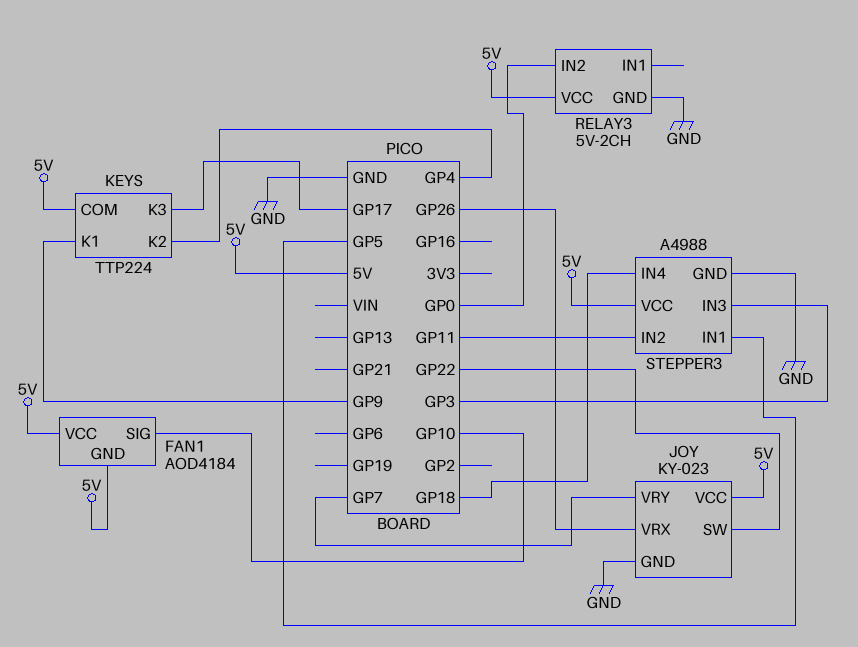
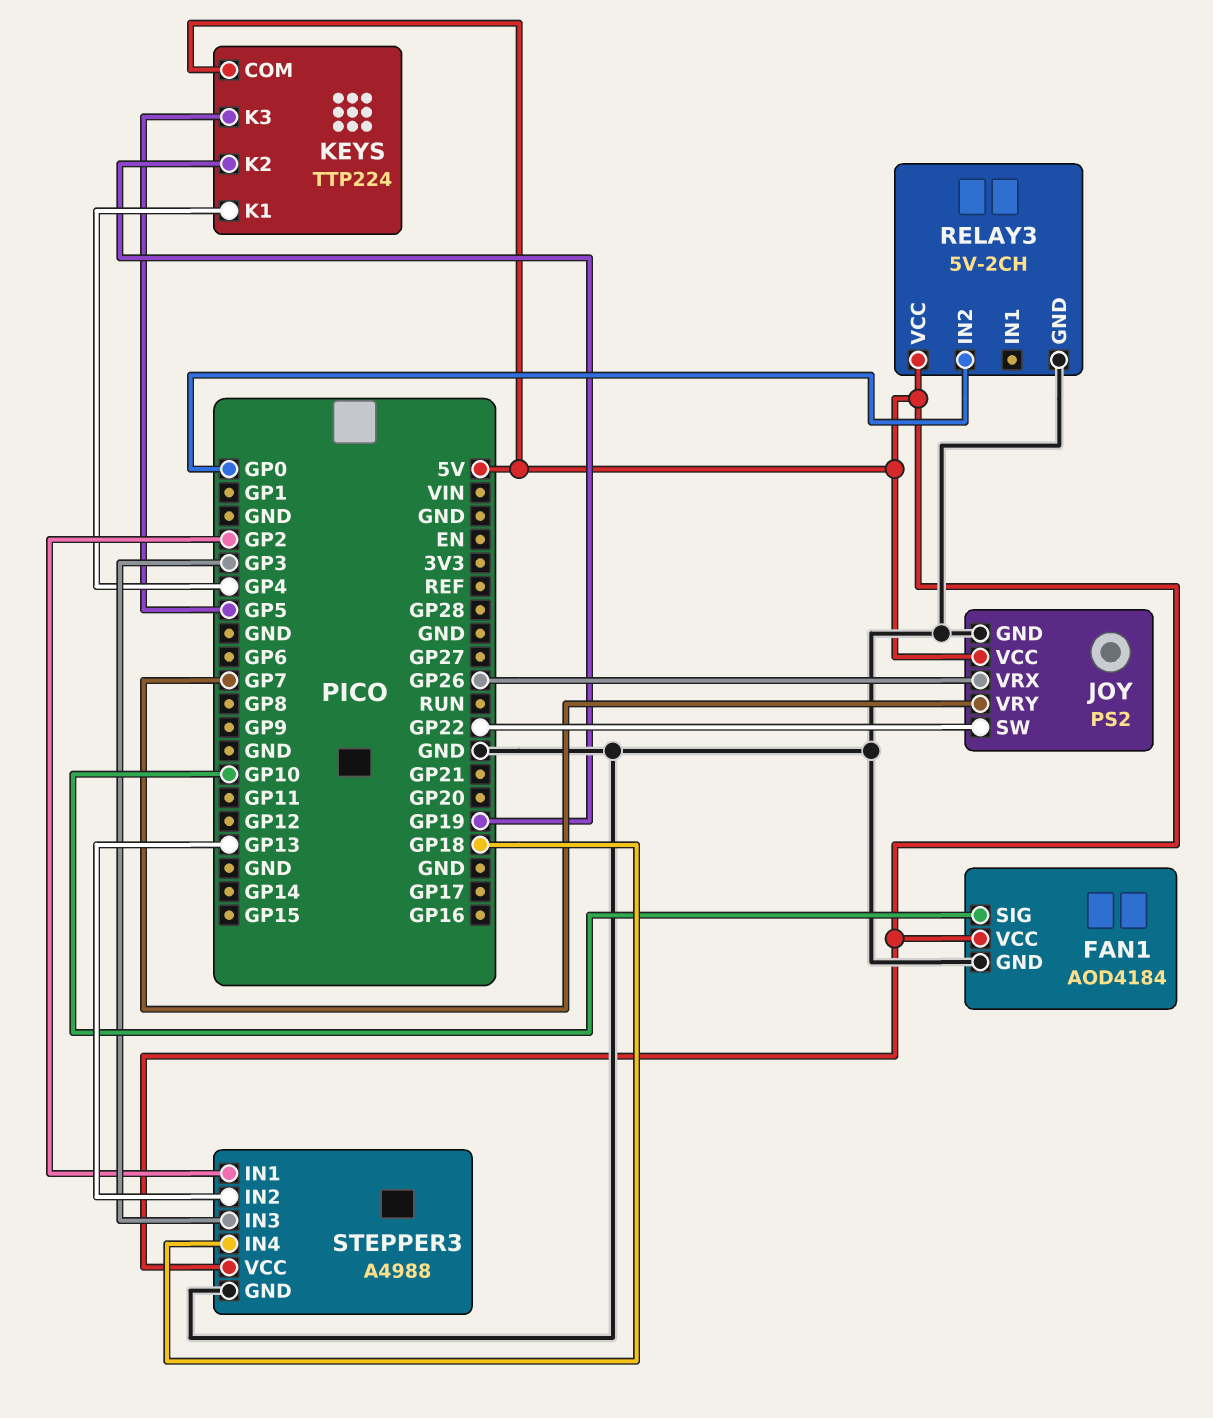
FAN1 pin GND: 5V -> GND
JOY: KY-023 -> PS2
KEYS pin K1: GP9 -> GP4
KEYS pin K2: GP4 -> GP19
KEYS pin K3: GP17 -> GP5
STEPPER3 pin IN1: GP5 -> GP2
STEPPER3 pin IN2: GP11 -> GP13

